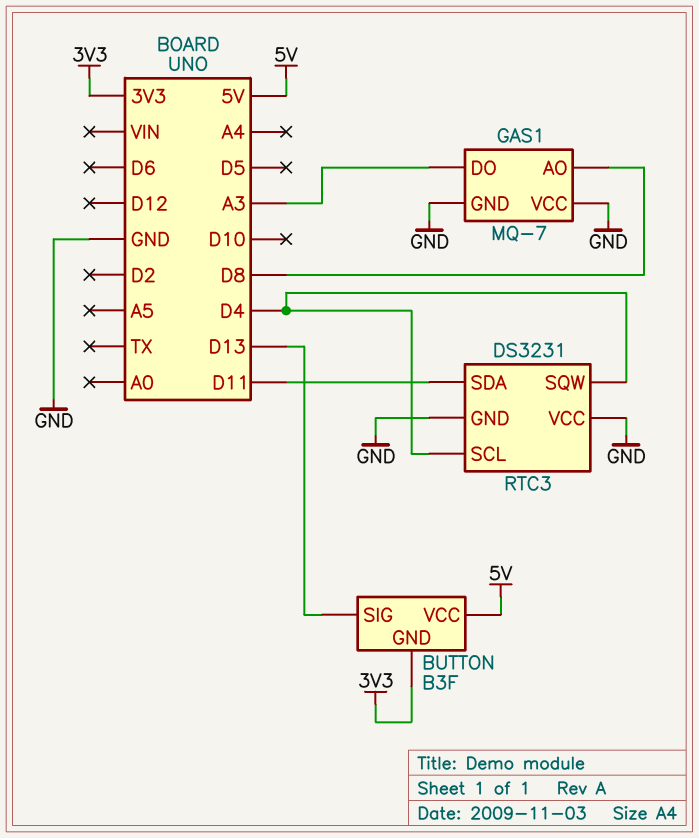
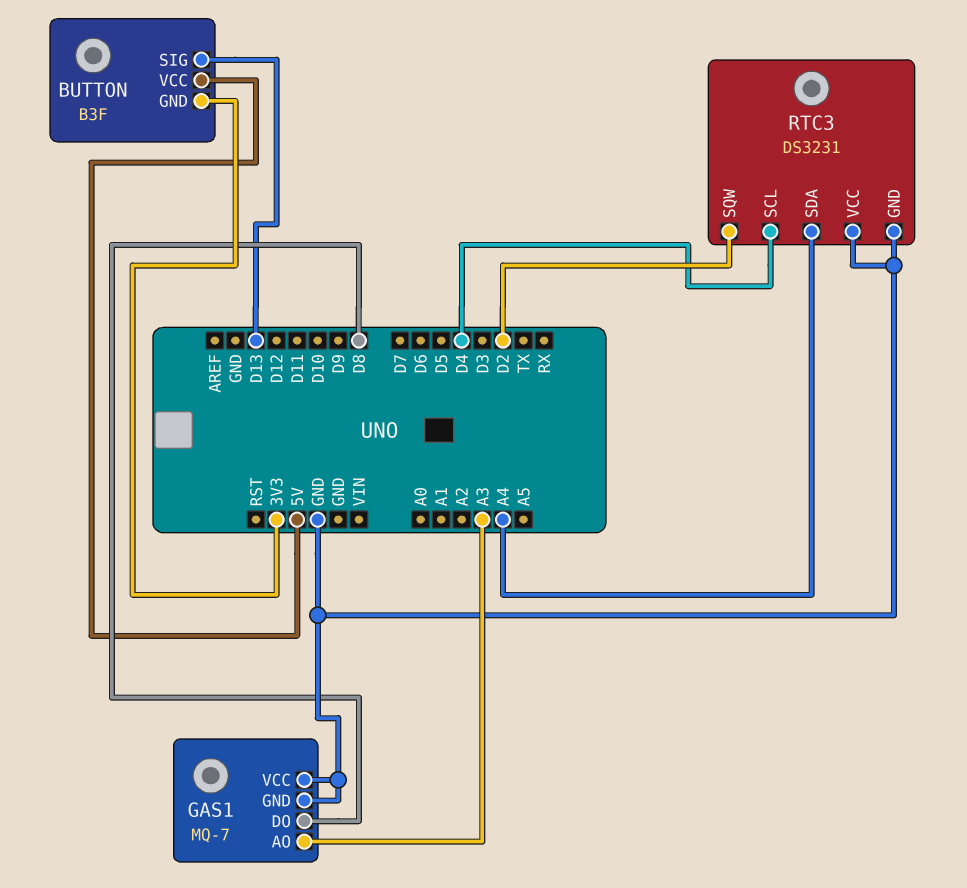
GAS1 pin AO: D8 -> A3
GAS1 pin DO: A3 -> D8
RTC3 pin SDA: D11 -> A4
RTC3 pin SQW: D4 -> D2

